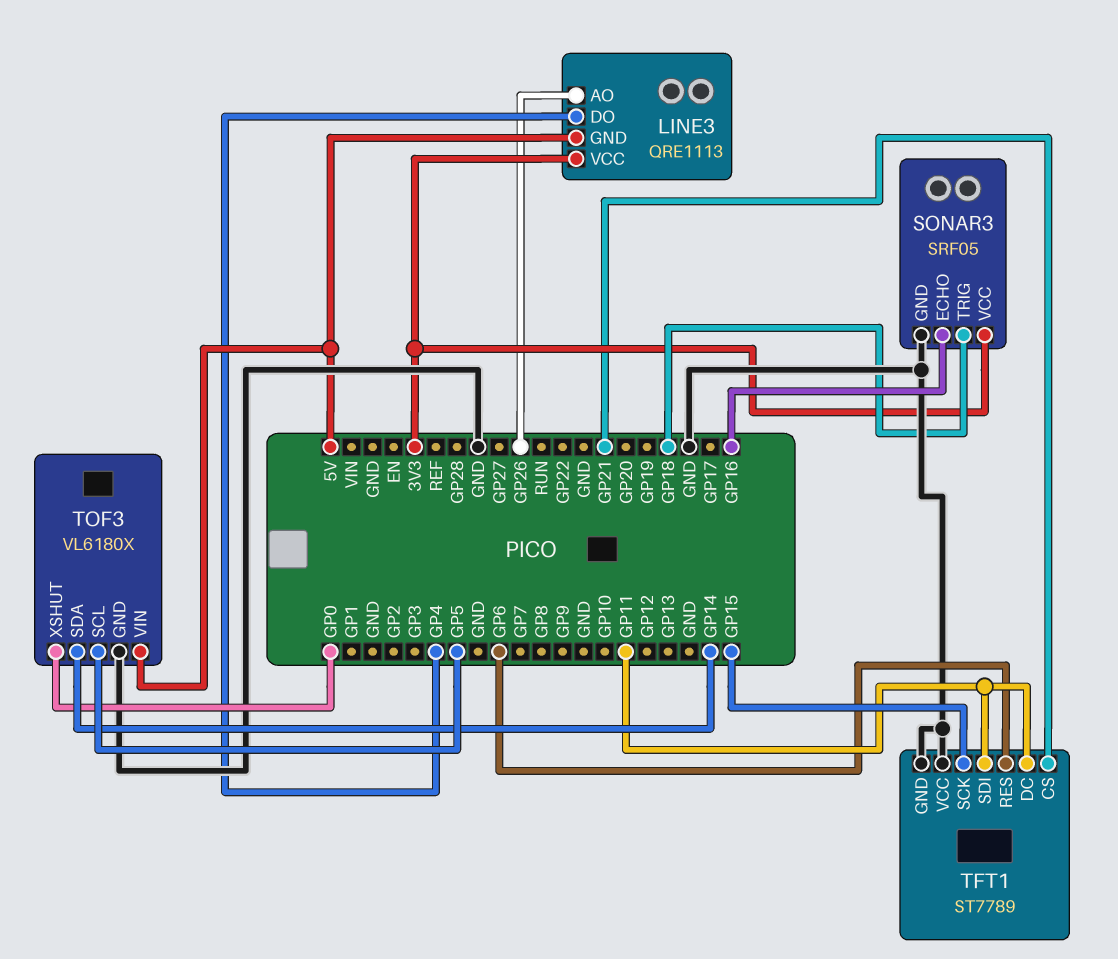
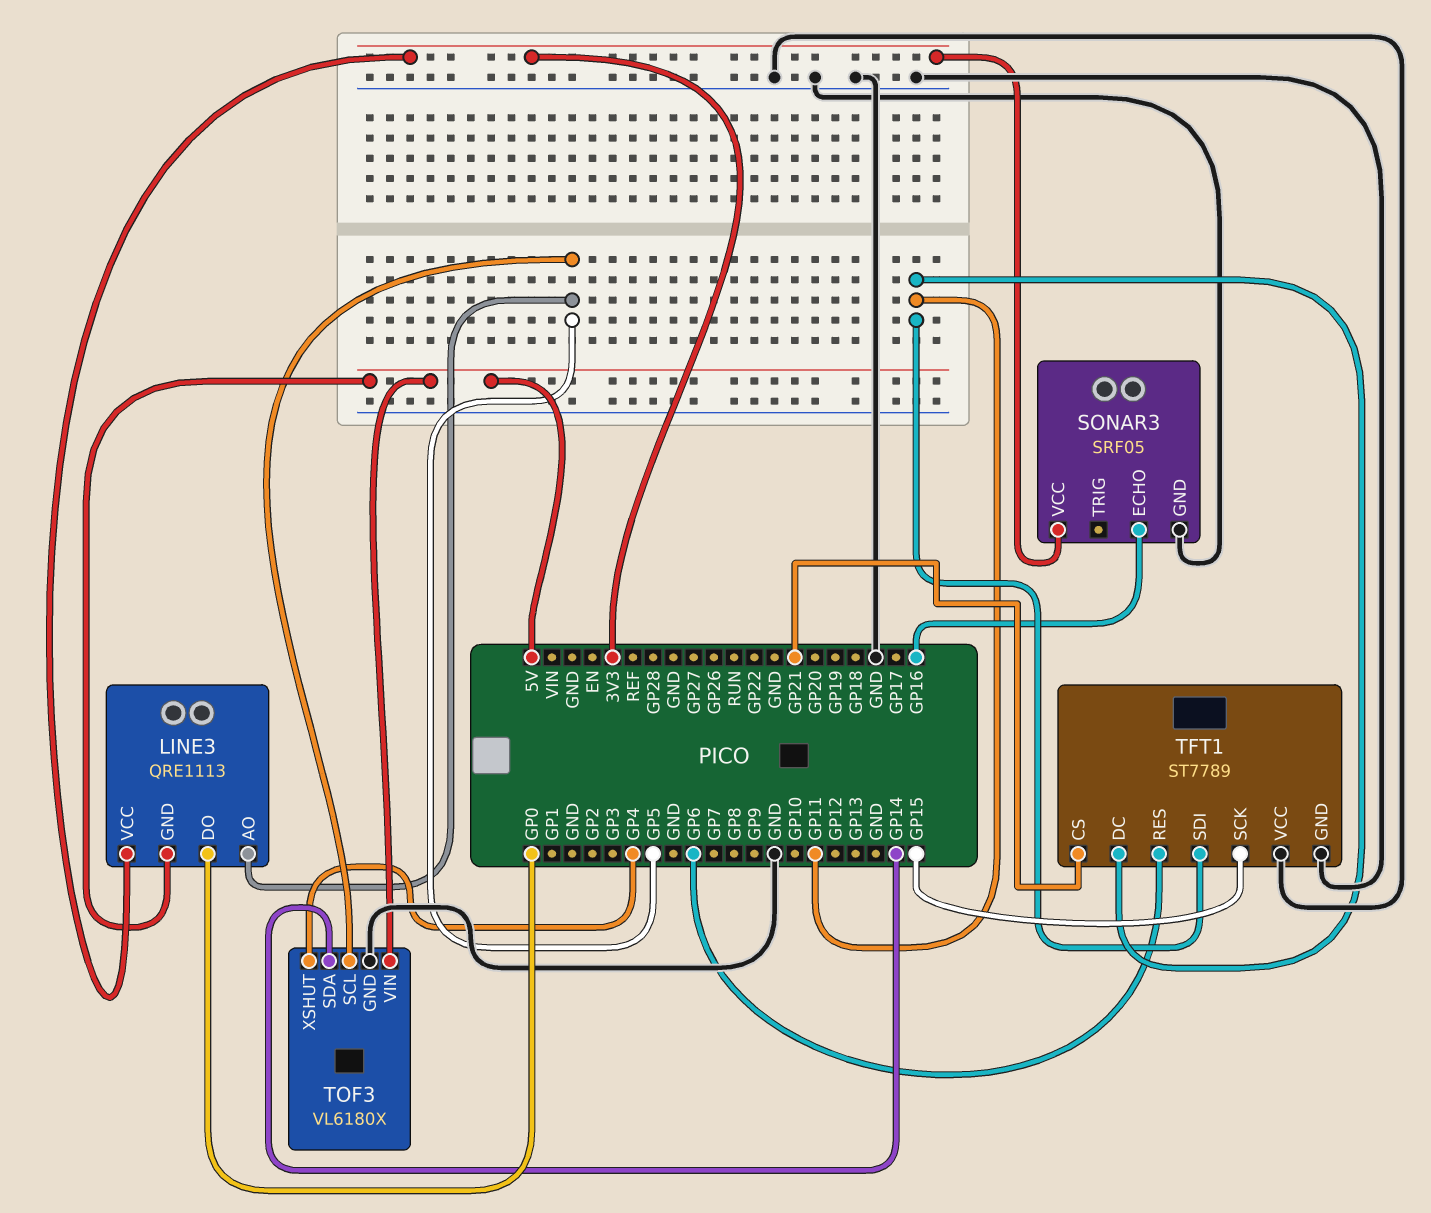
LINE3 pin AO: GP26 -> GP5
LINE3 pin DO: GP4 -> GP0
SONAR3 pin TRIG: GP18 -> none
TOF3 pin XSHUT: GP0 -> GP4

